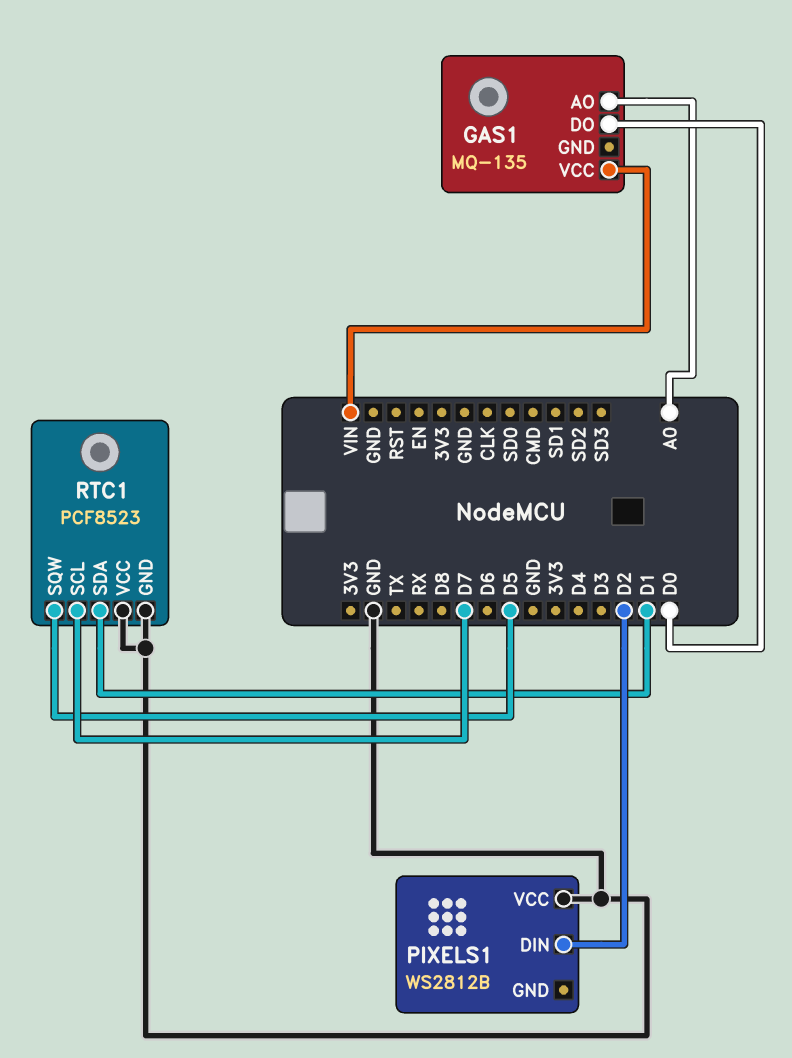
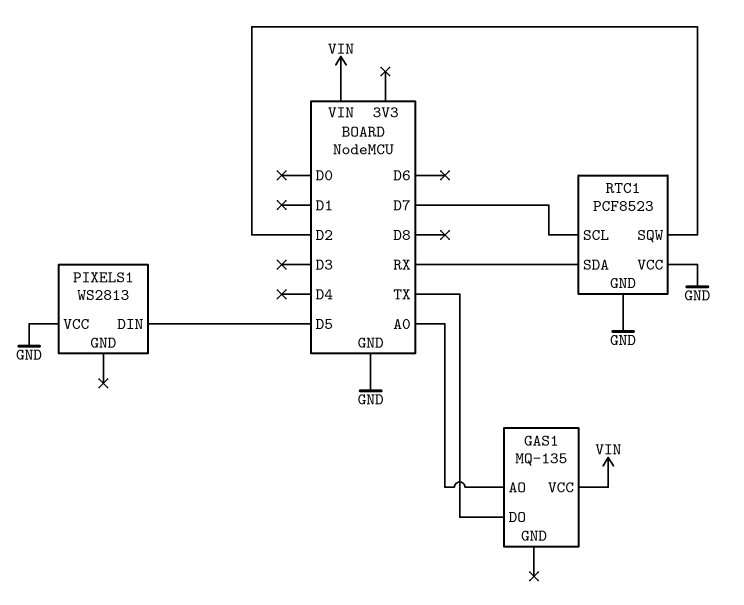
GAS1 pin DO: D0 -> TX
PIXELS1: WS2812B -> WS2813
PIXELS1 pin DIN: D2 -> D5
RTC1 pin SDA: D1 -> RX
RTC1 pin SQW: D5 -> D2

